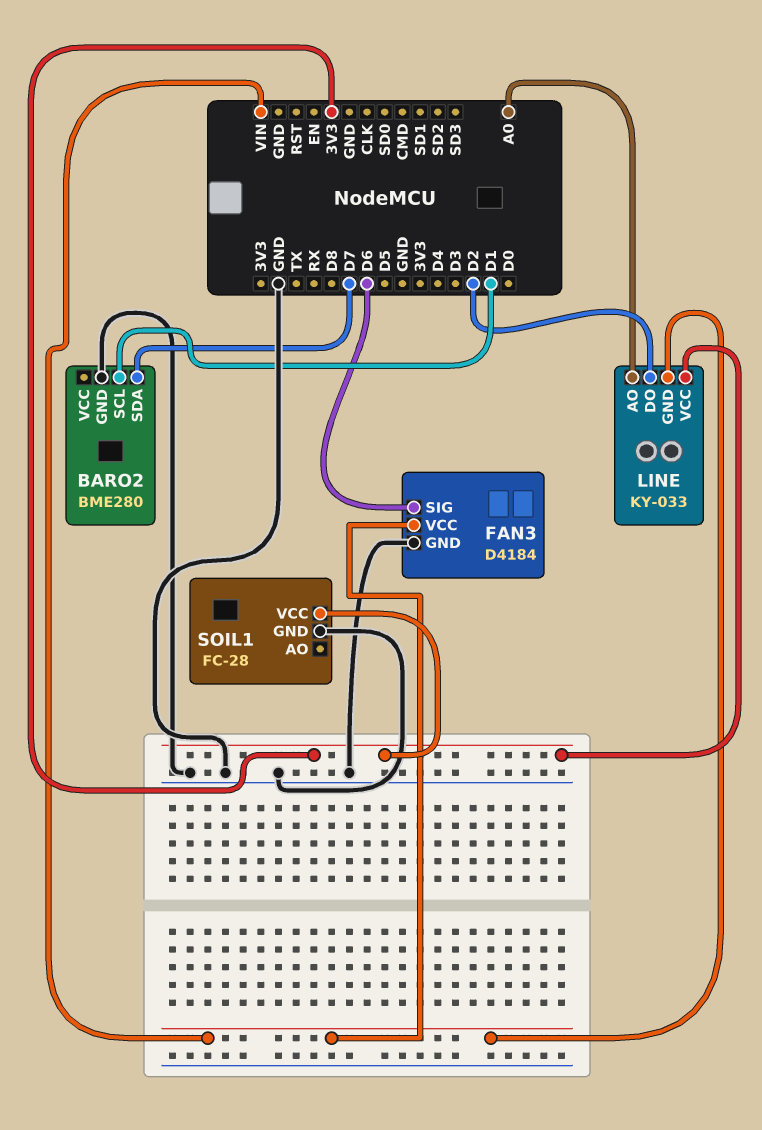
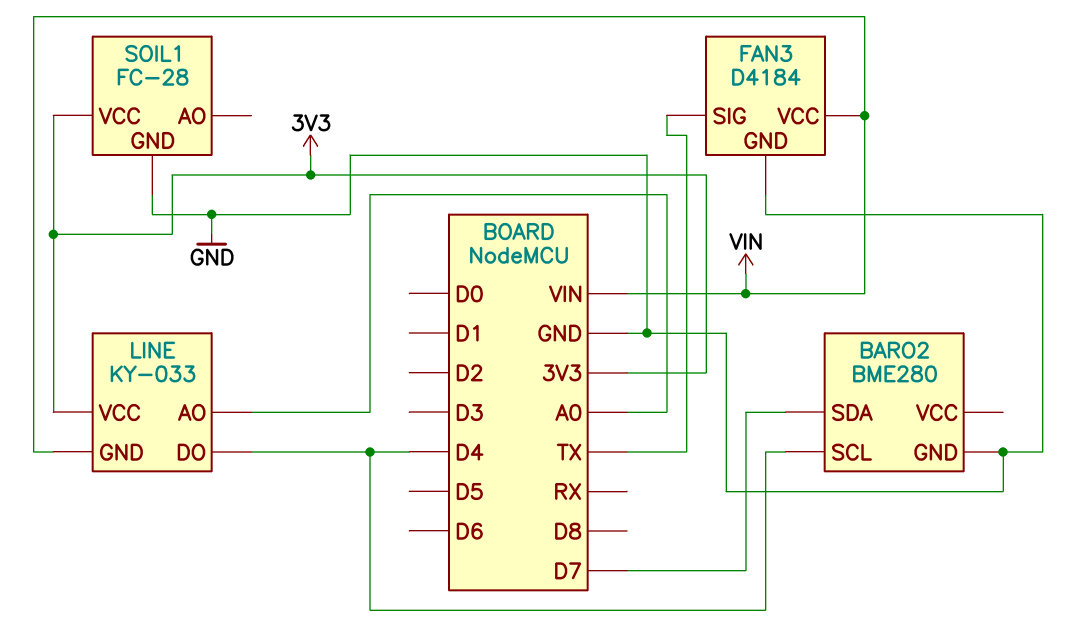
BARO2 pin SCL: D1 -> D4
FAN3 pin SIG: D6 -> TX
LINE pin DO: D2 -> D4

